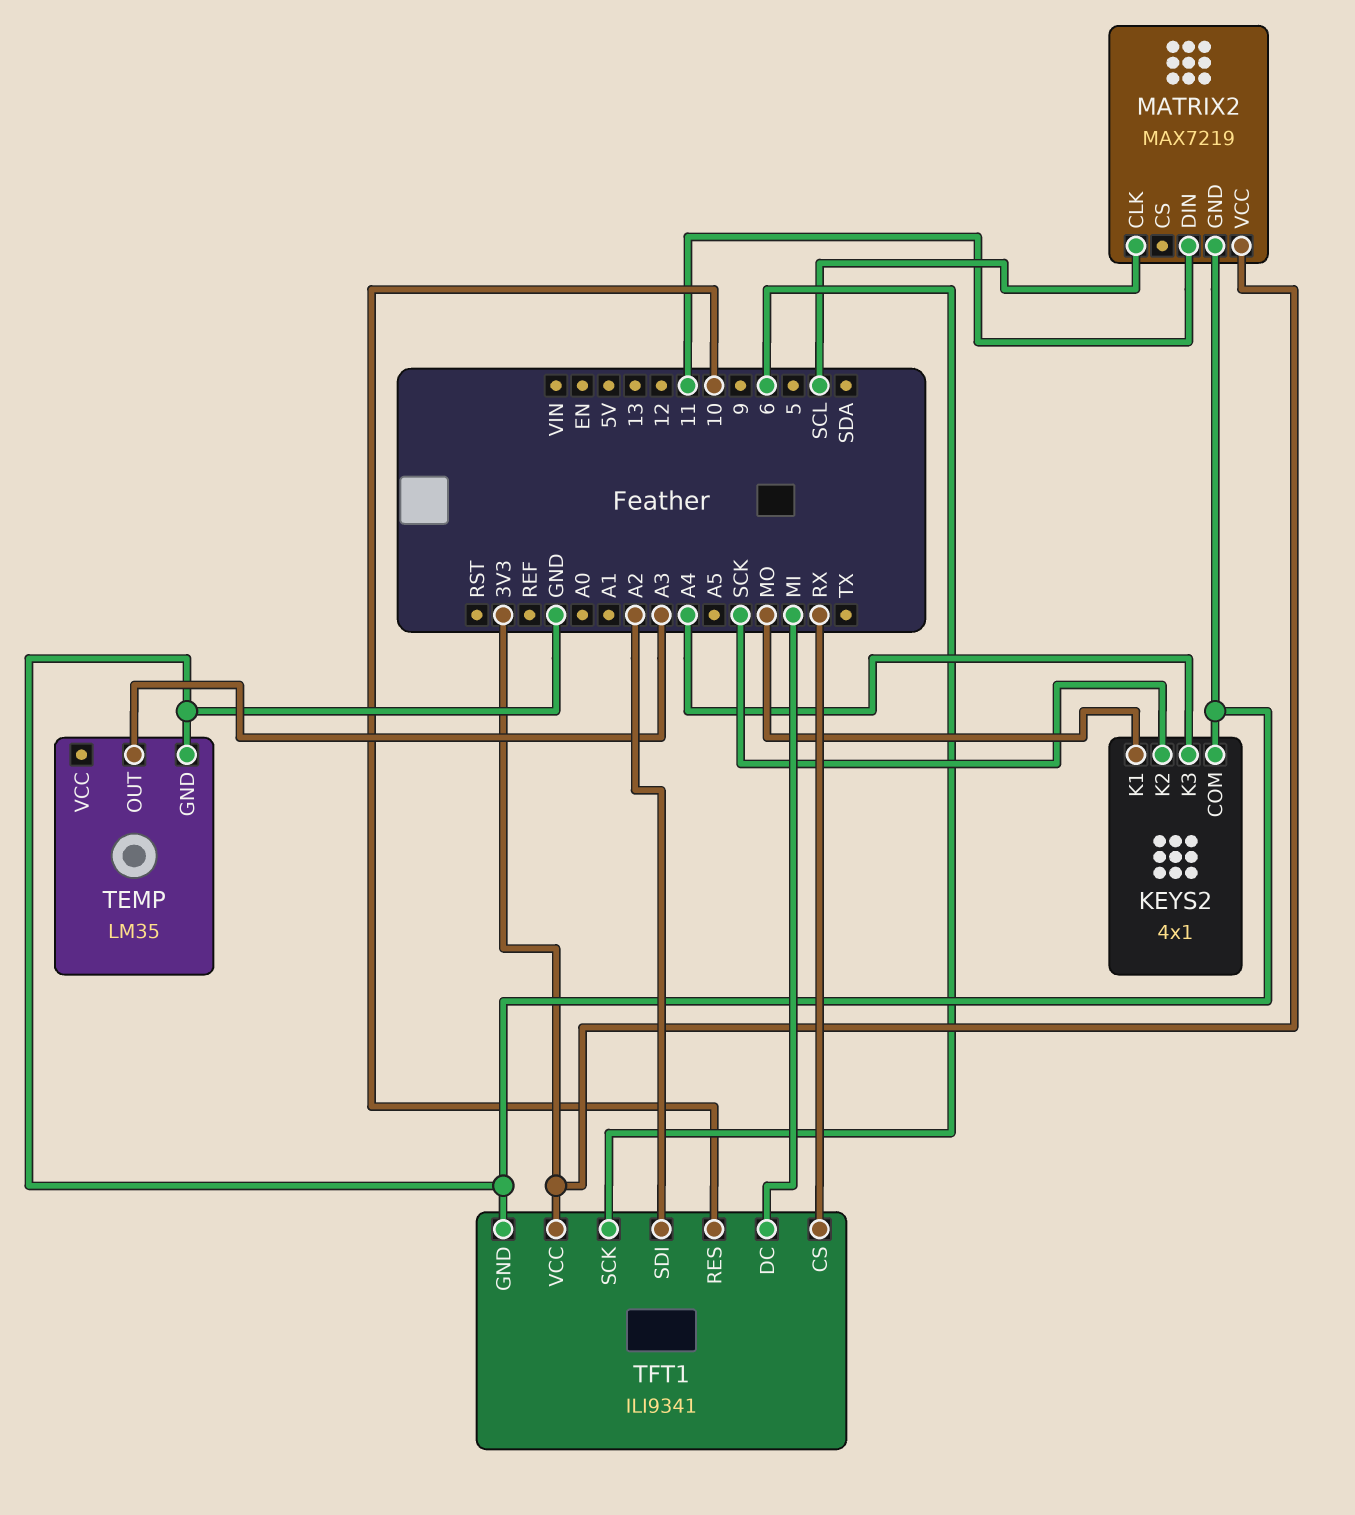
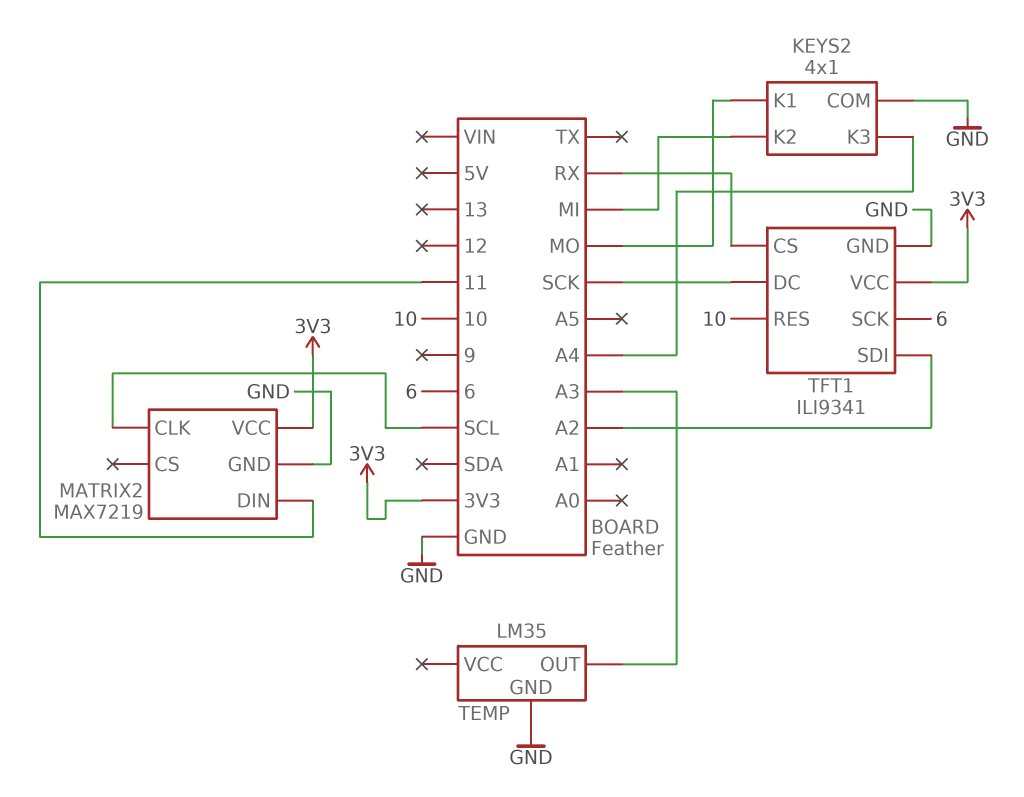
KEYS2 pin K2: SCK -> MI
TFT1 pin DC: MI -> SCK

